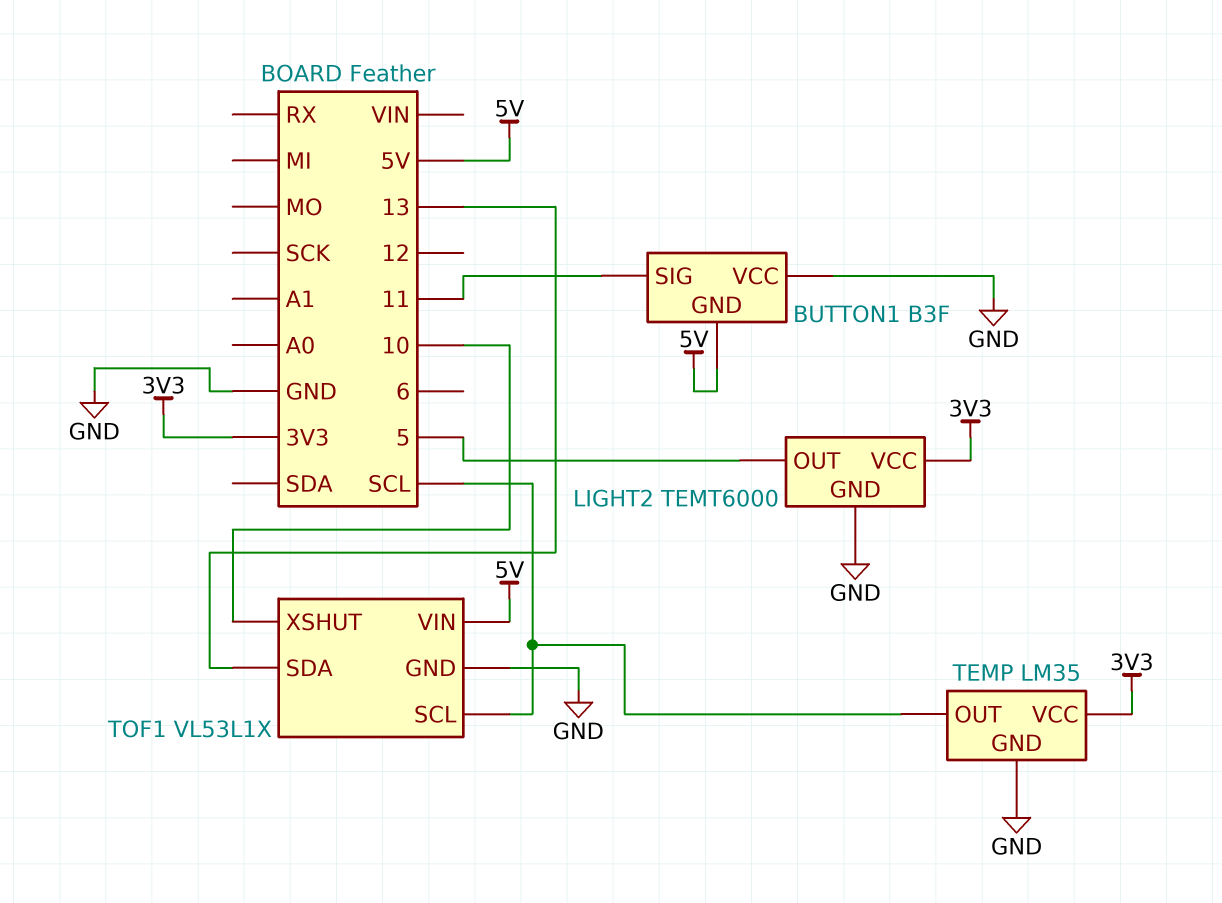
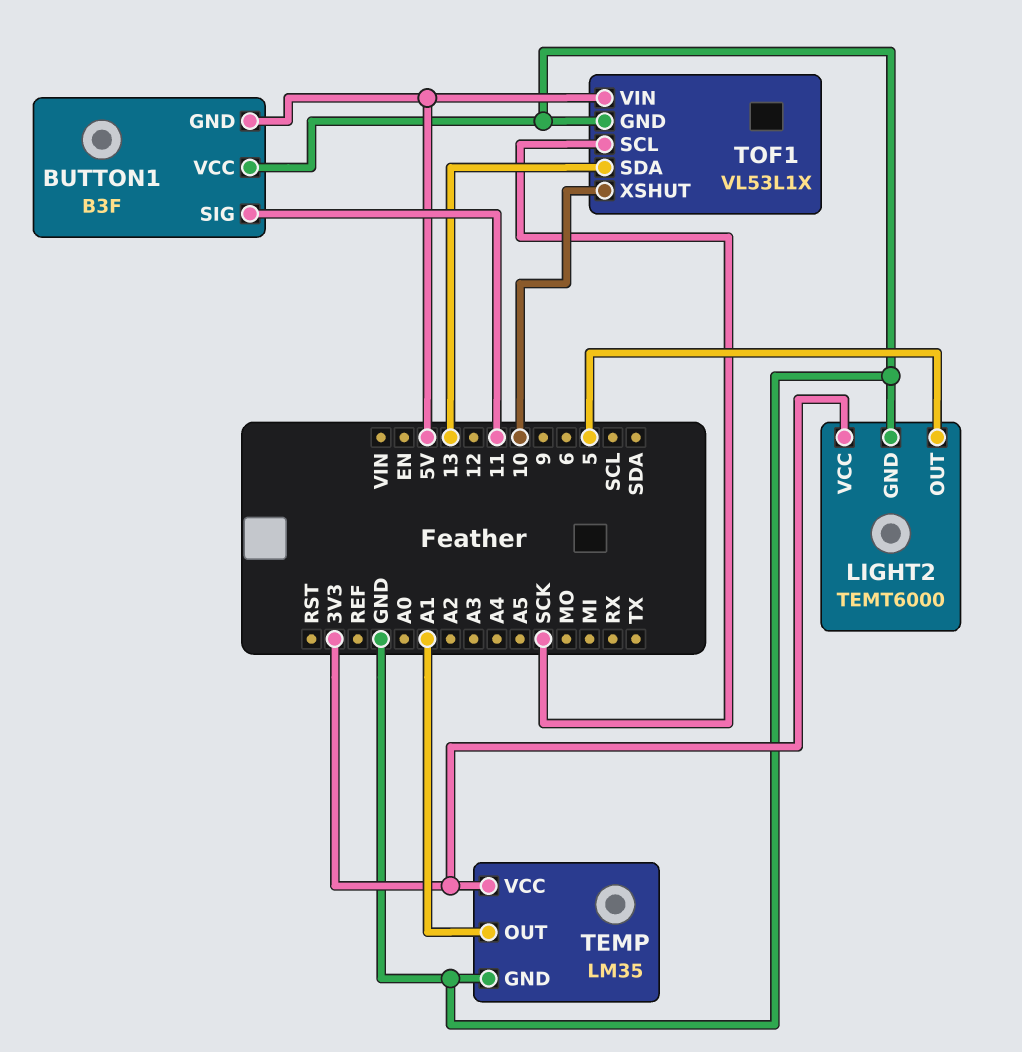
TEMP pin OUT: SCL -> A1
TOF1 pin SCL: SCL -> SCK

